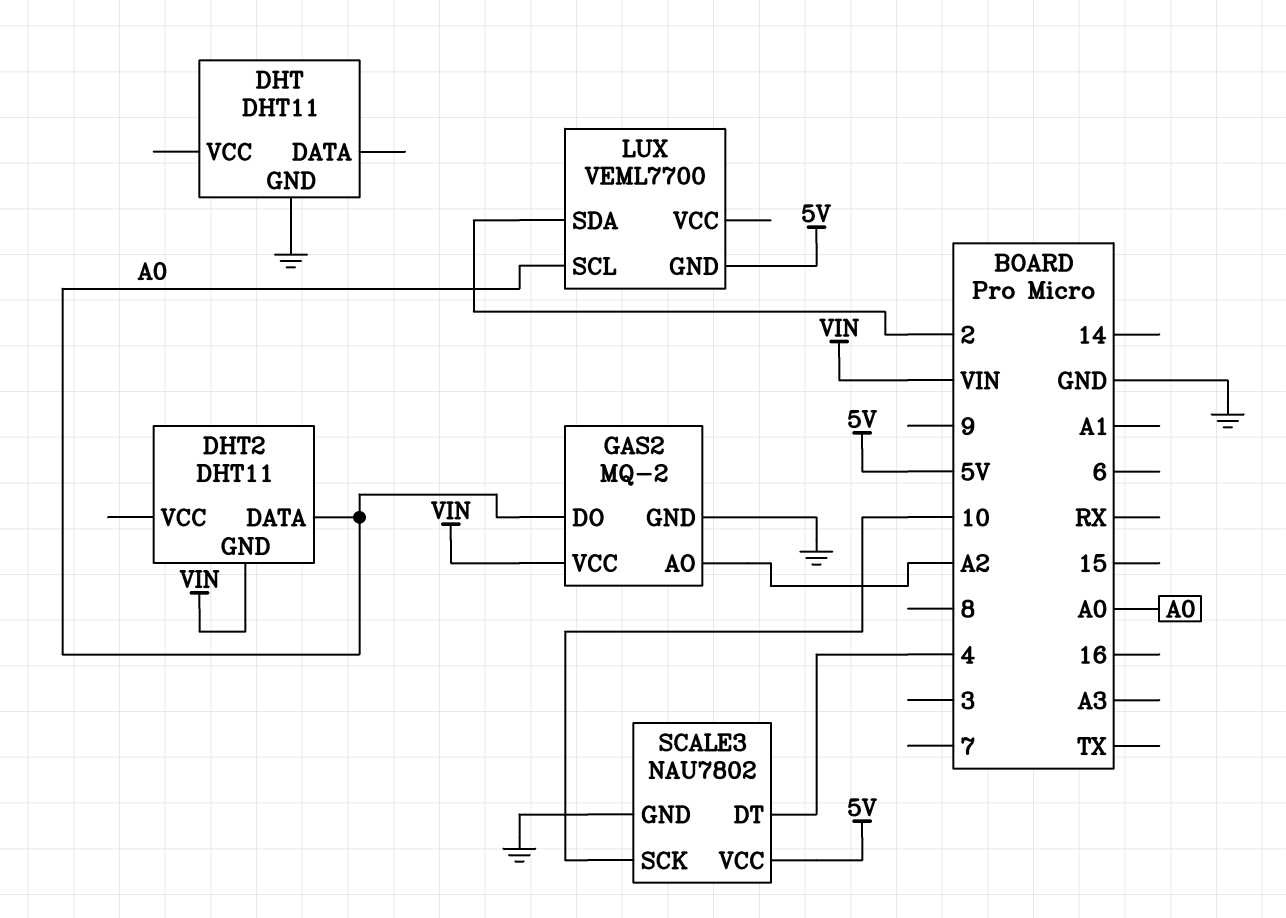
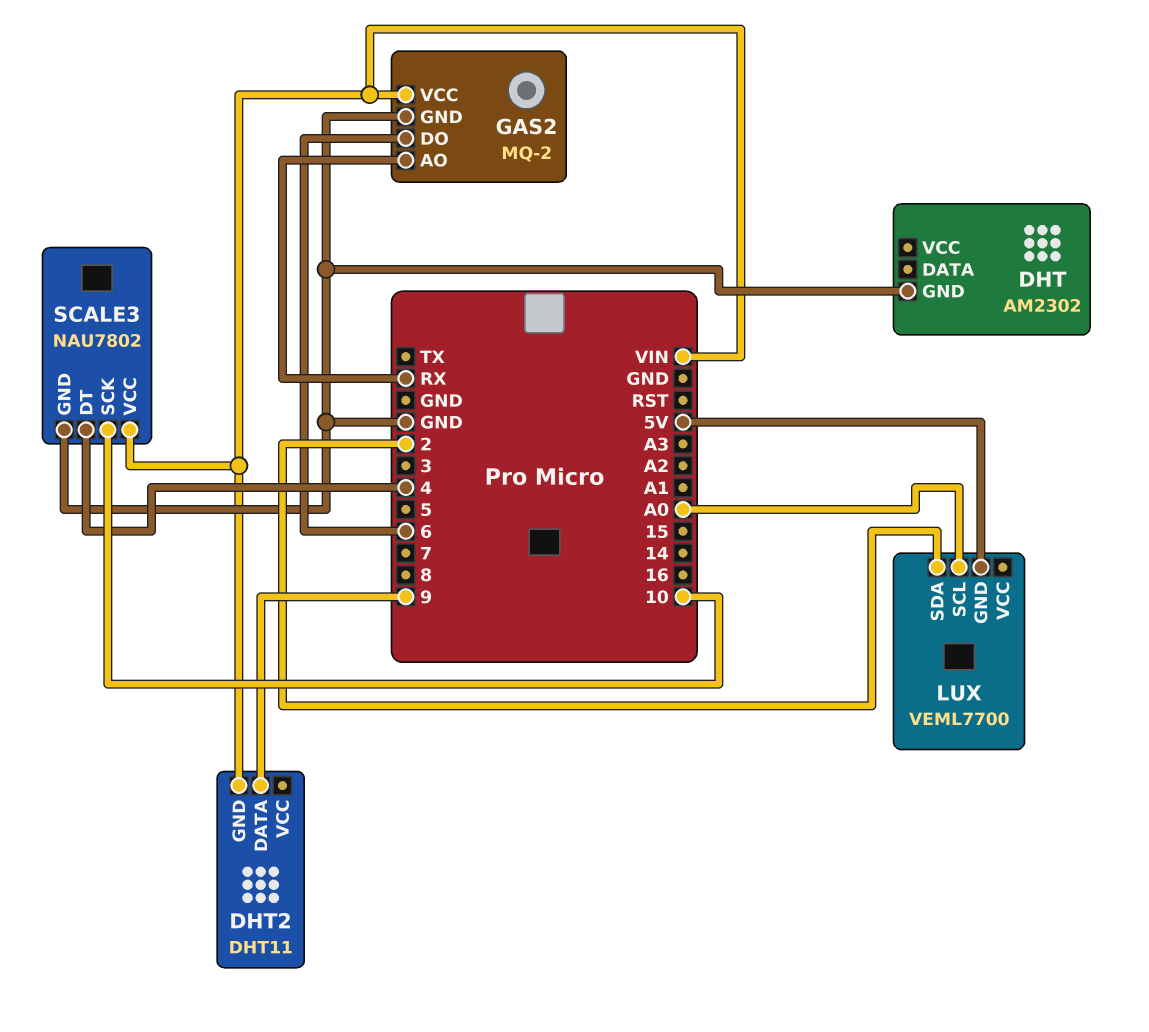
DHT: DHT11 -> AM2302
DHT2 pin DATA: A0 -> 9
GAS2 pin AO: A2 -> RX
GAS2 pin DO: A0 -> 6
SCALE3 pin VCC: 5V -> VIN

